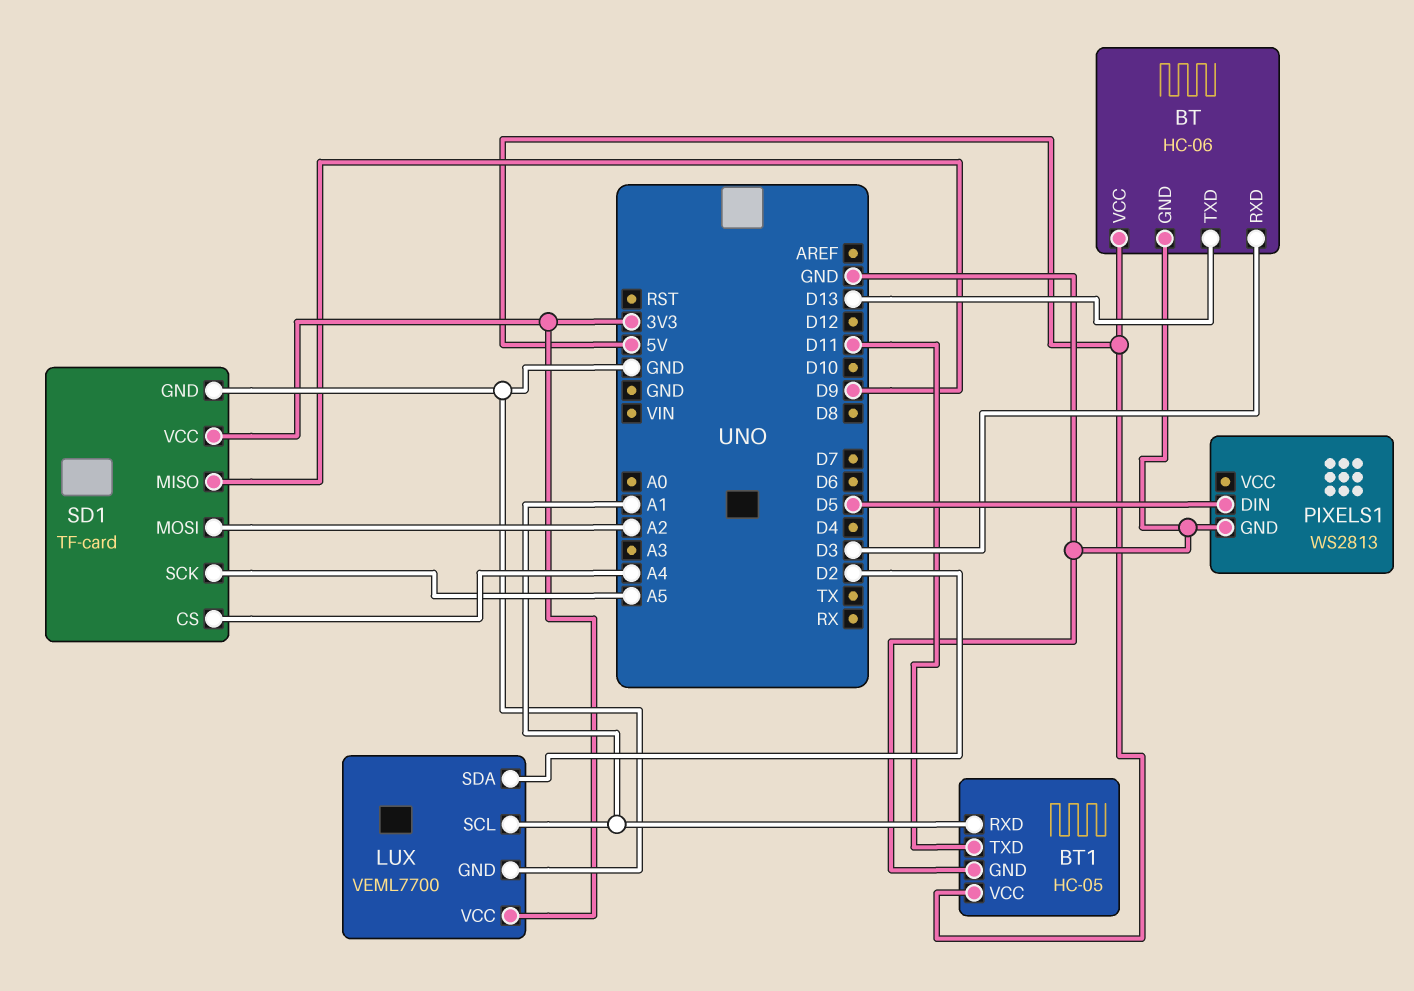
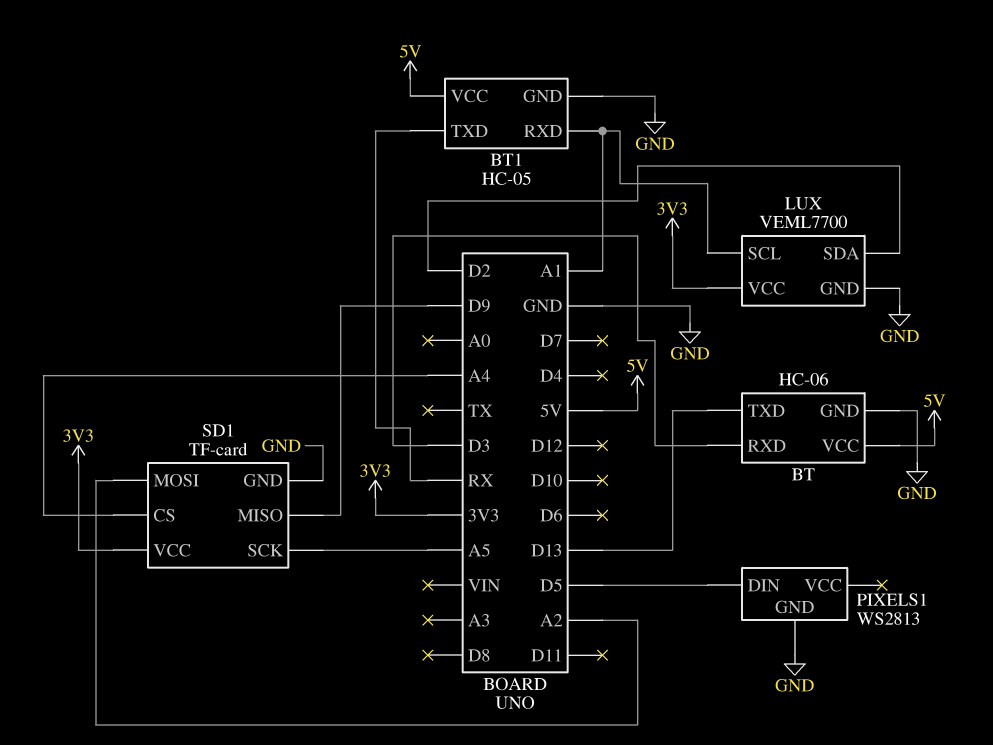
BT1 pin TXD: D11 -> RX

